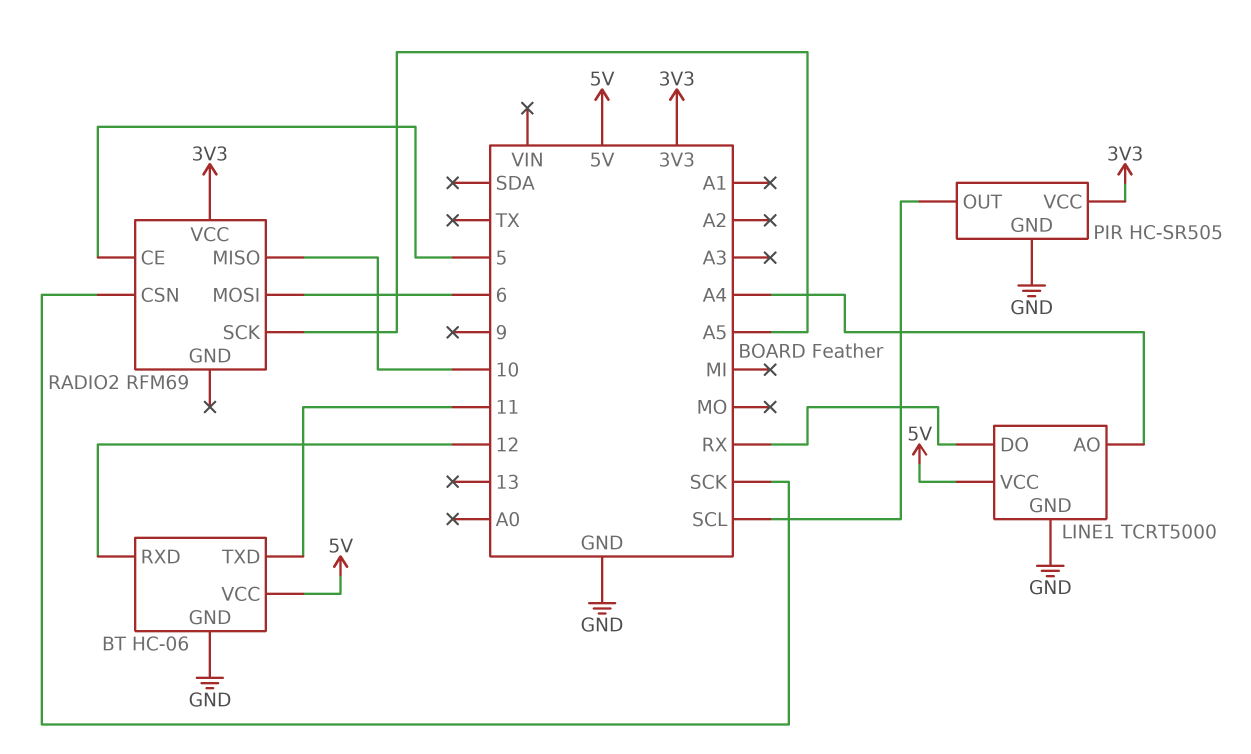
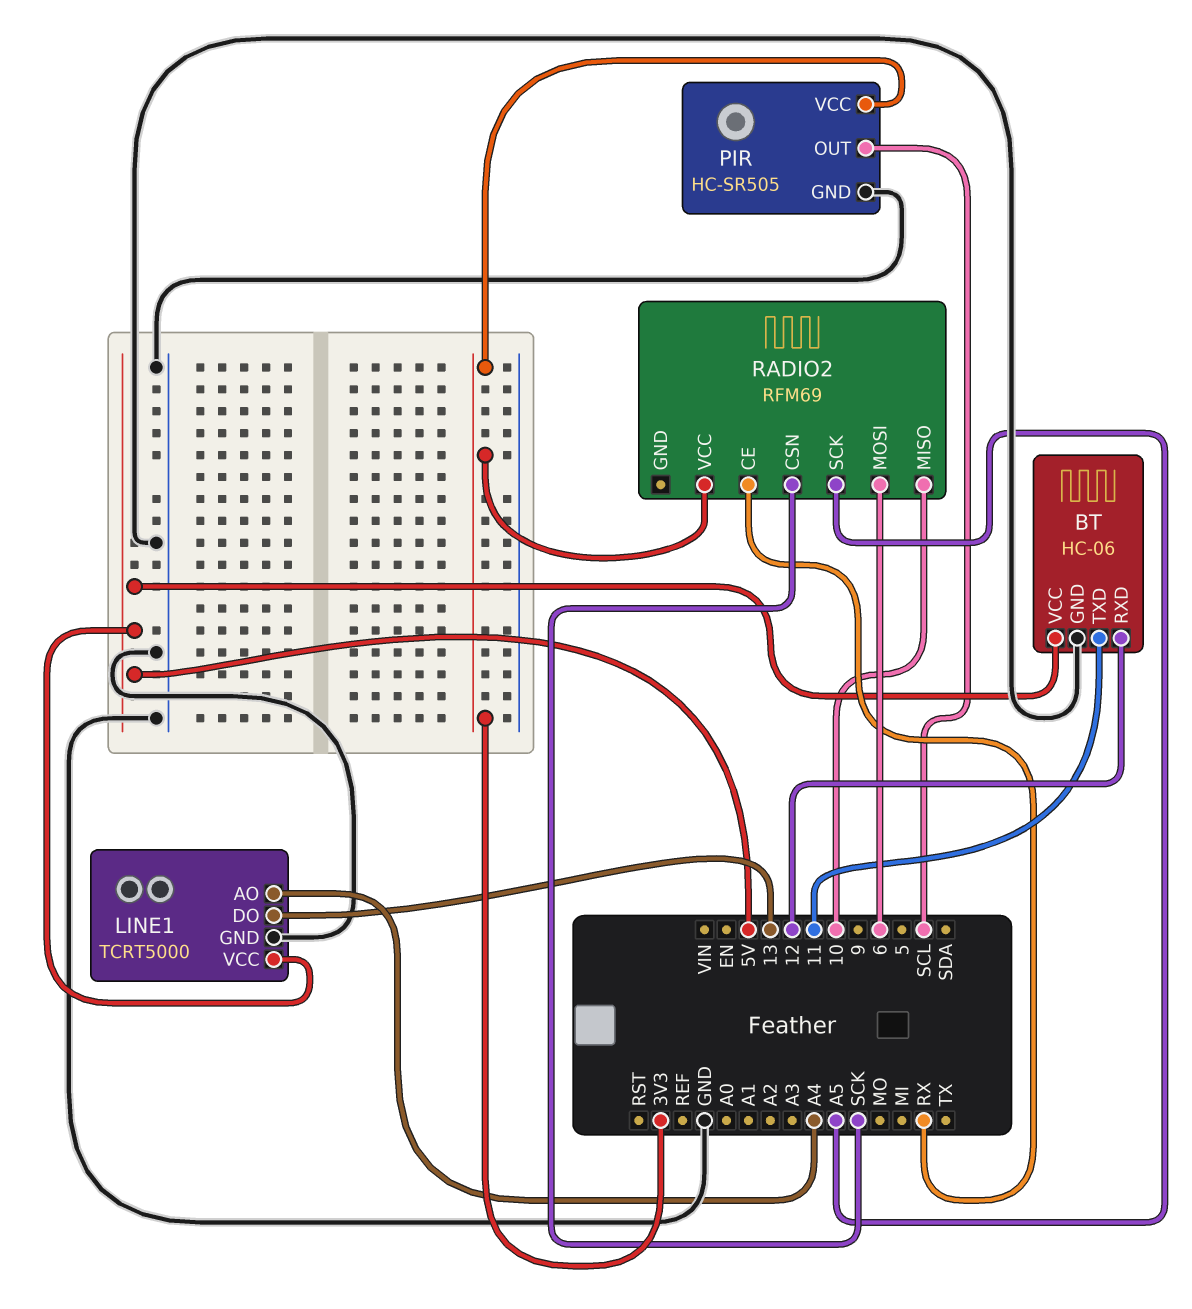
LINE1 pin DO: RX -> 13
RADIO2 pin CE: 5 -> RX

